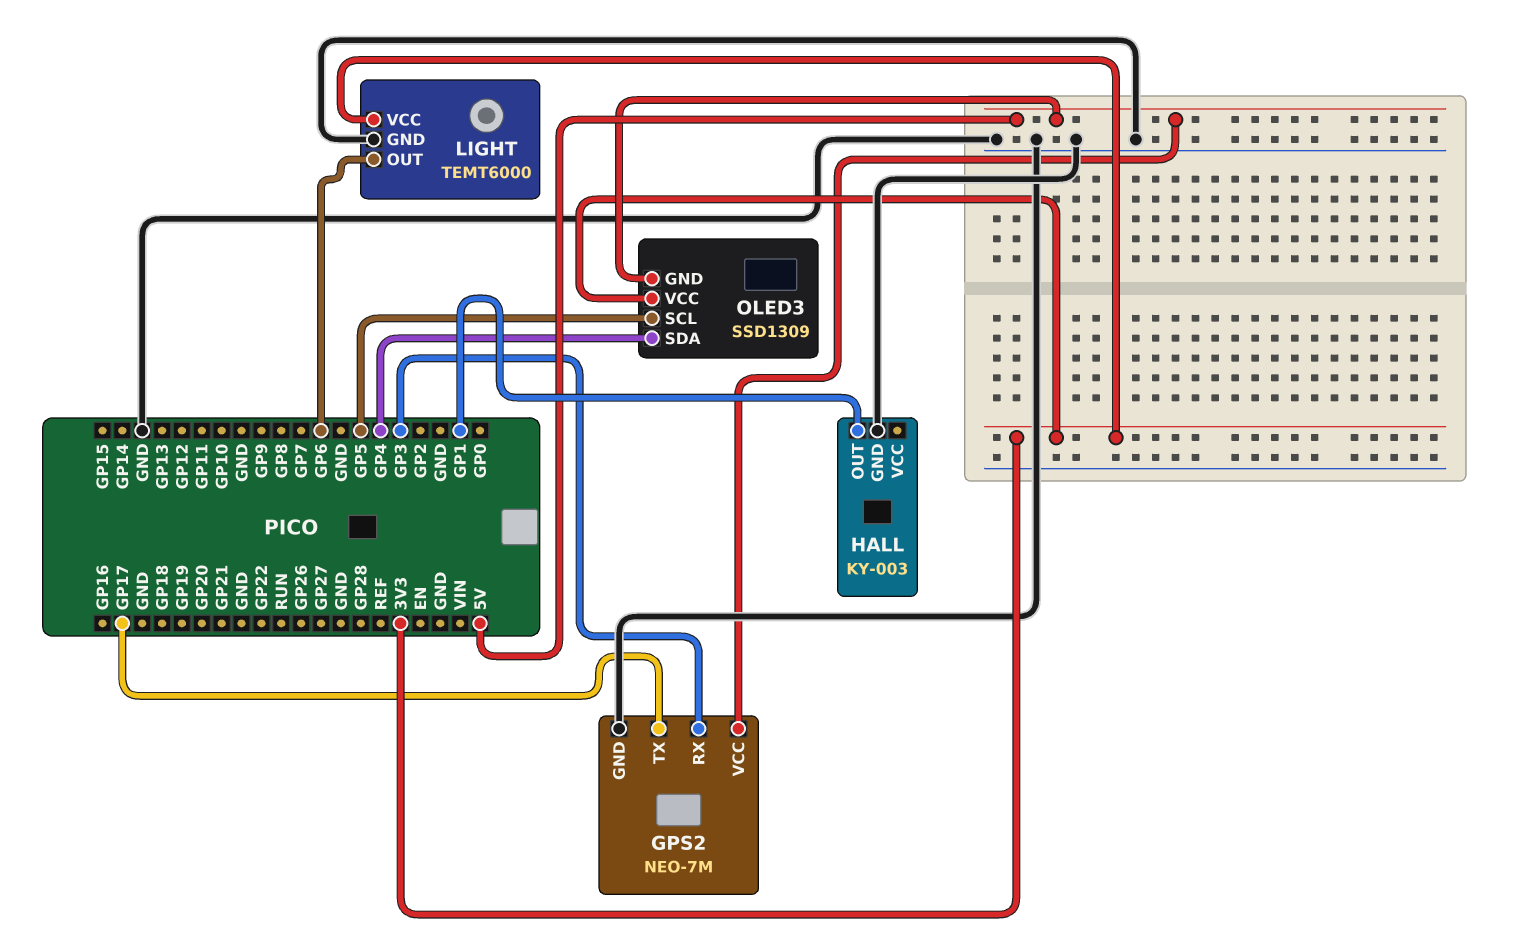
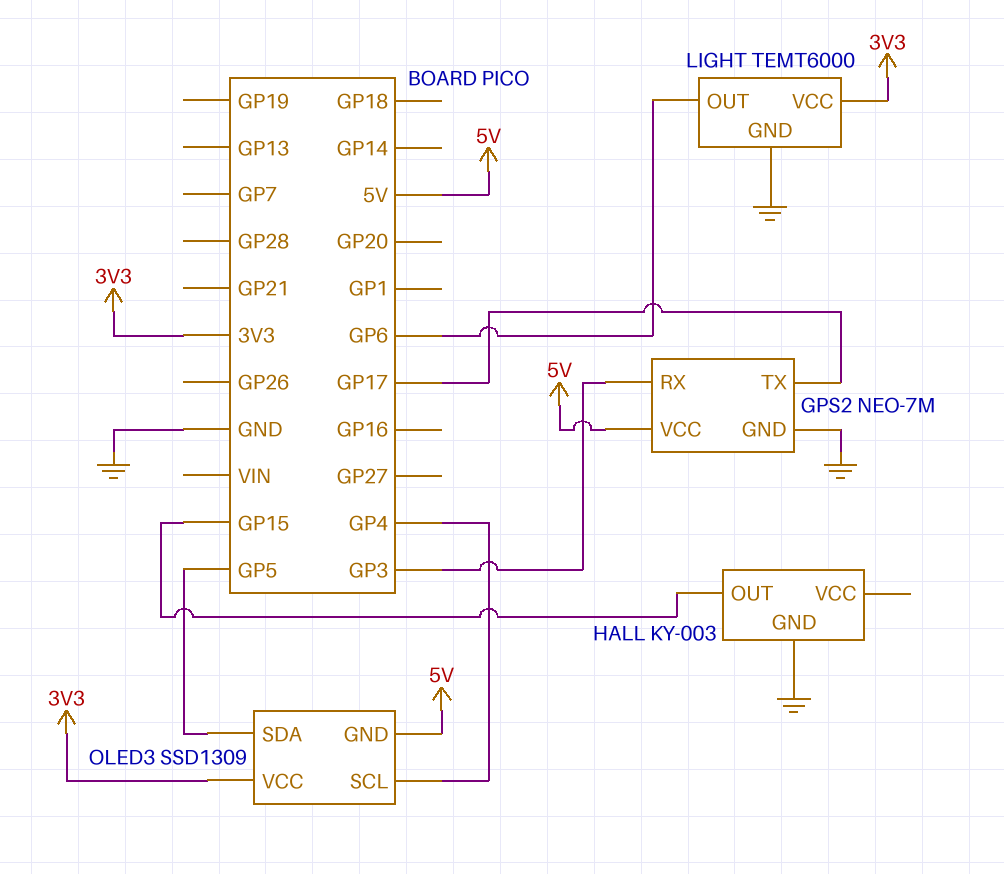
HALL pin OUT: GP1 -> GP15
OLED3 pin SCL: GP5 -> GP4
OLED3 pin SDA: GP4 -> GP5

